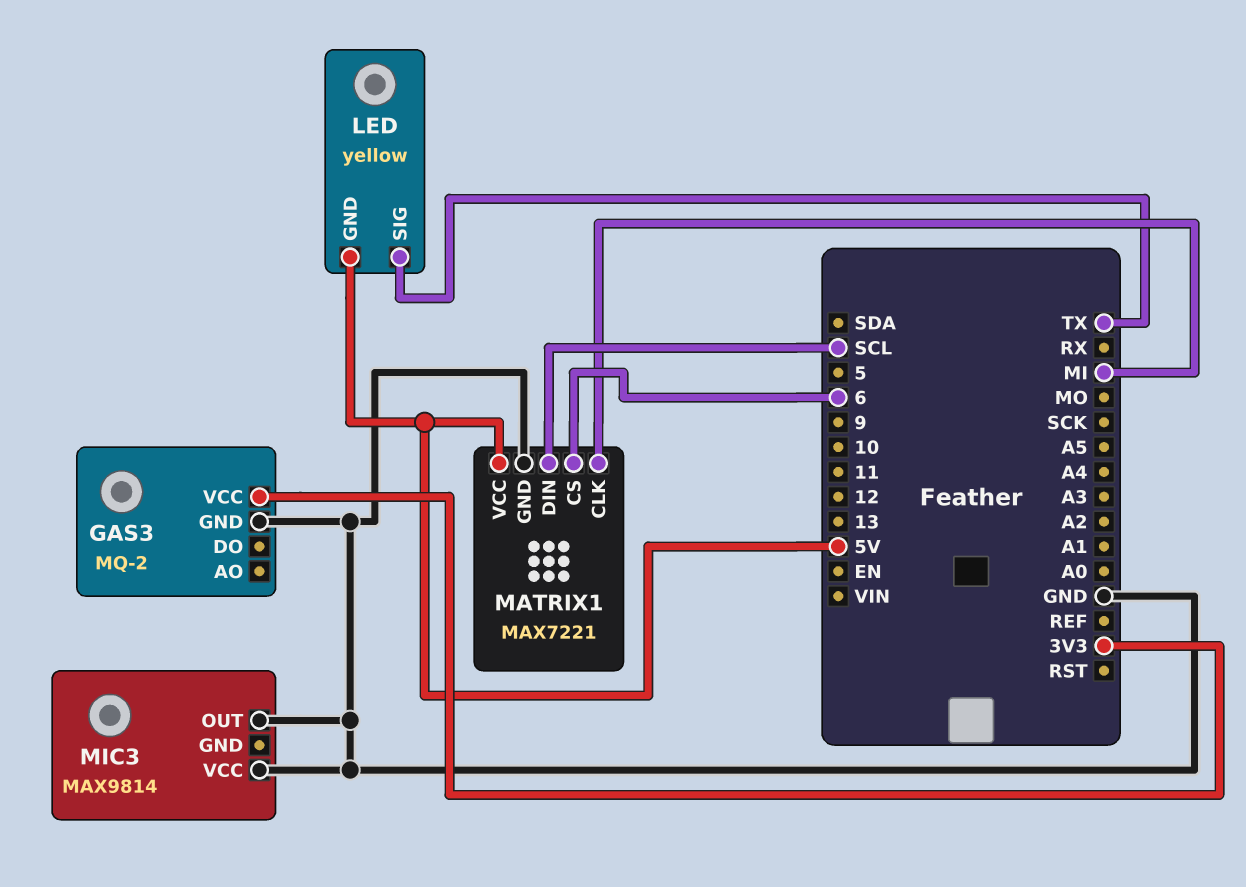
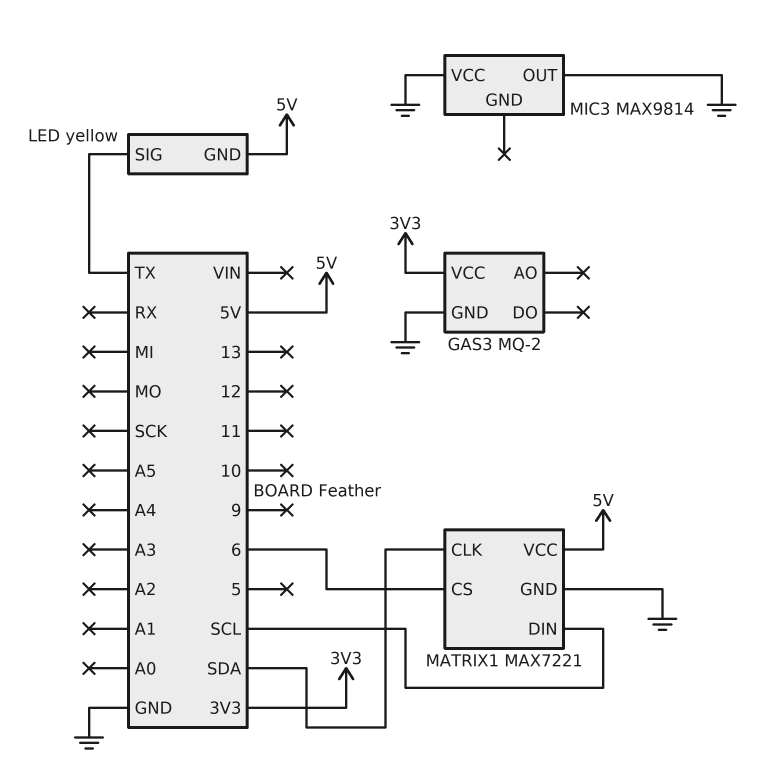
MATRIX1 pin CLK: MI -> SDA

